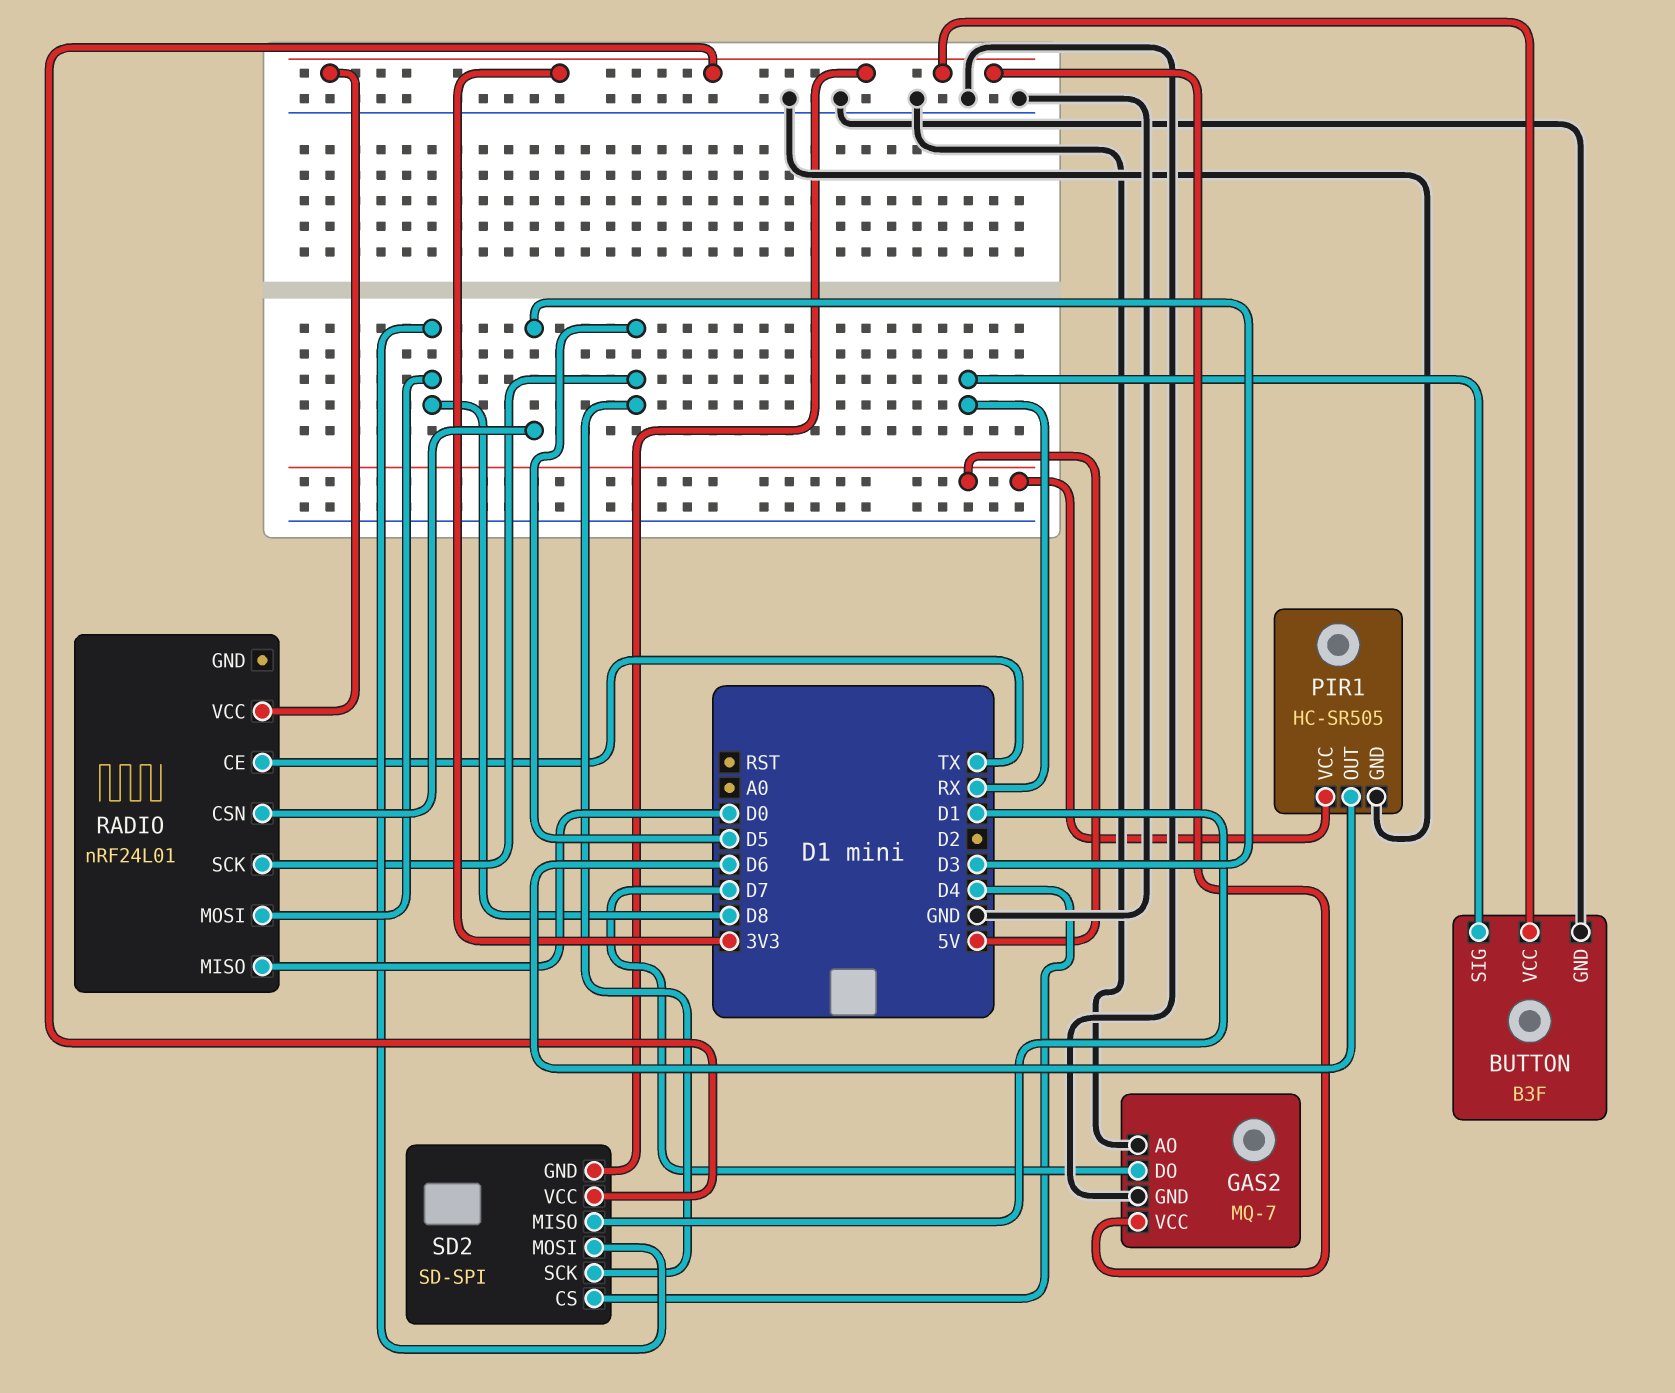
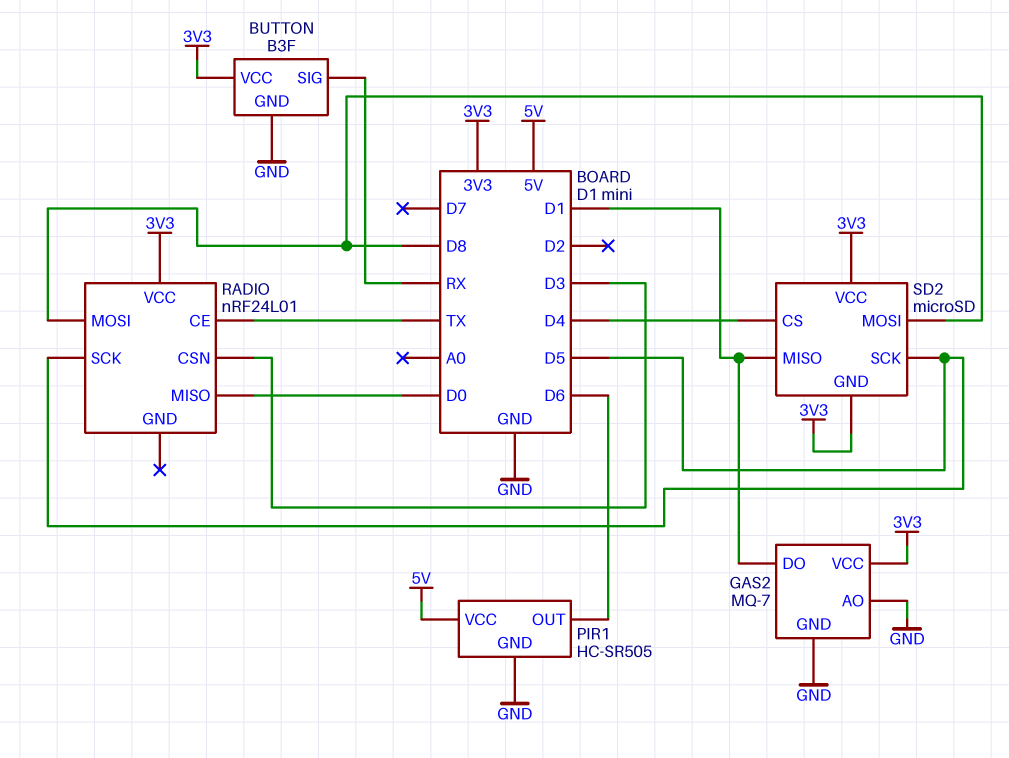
GAS2 pin DO: D7 -> D1
SD2: SD-SPI -> microSD

